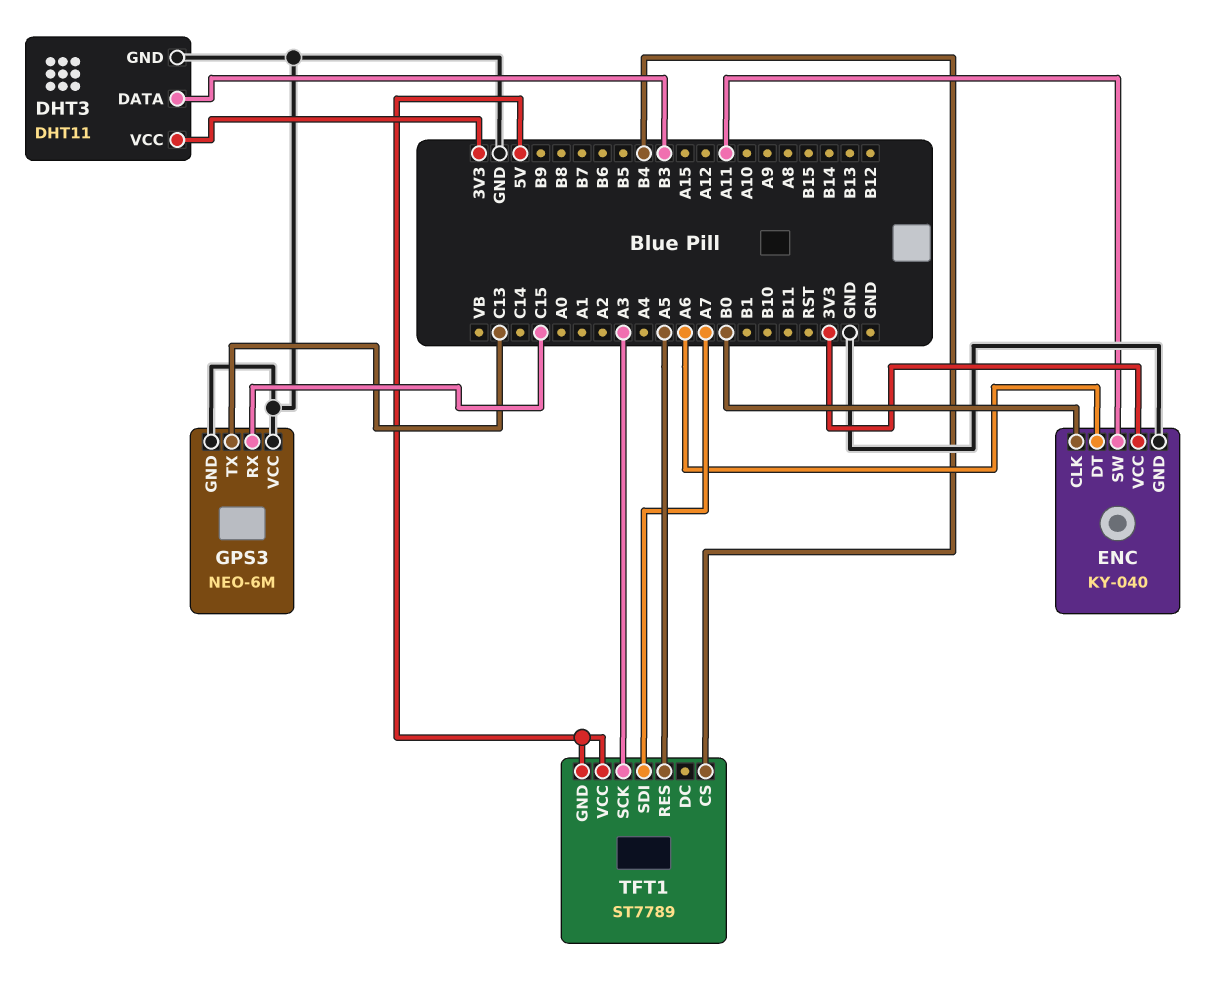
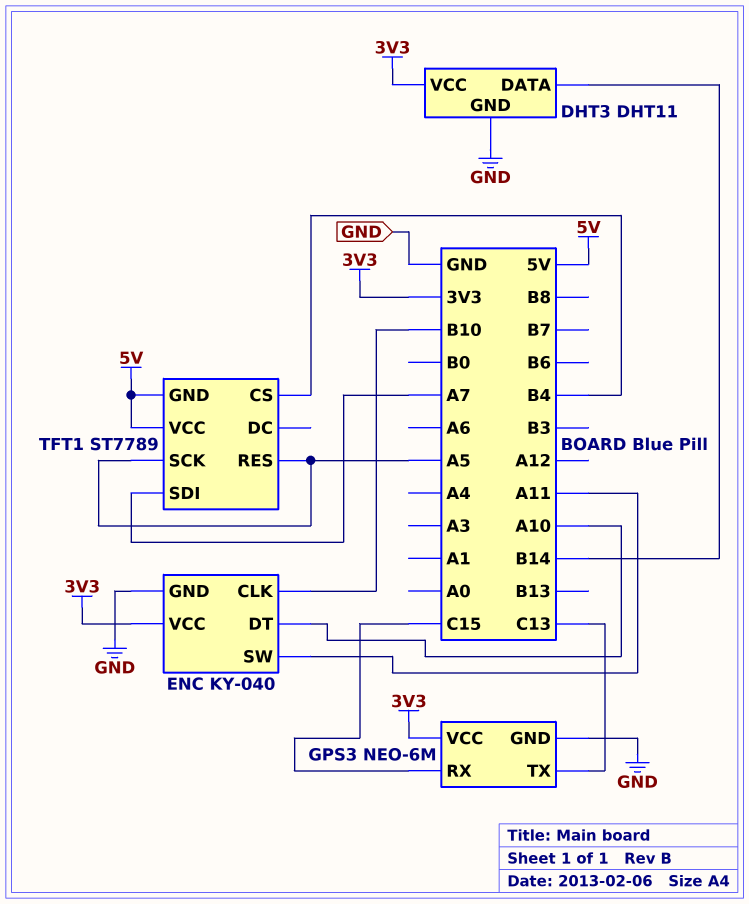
DHT3 pin DATA: B3 -> B14
ENC pin CLK: B0 -> B10
ENC pin DT: A6 -> A10
GPS3 pin VCC: GND -> 3V3
TFT1 pin SCK: A3 -> A5

